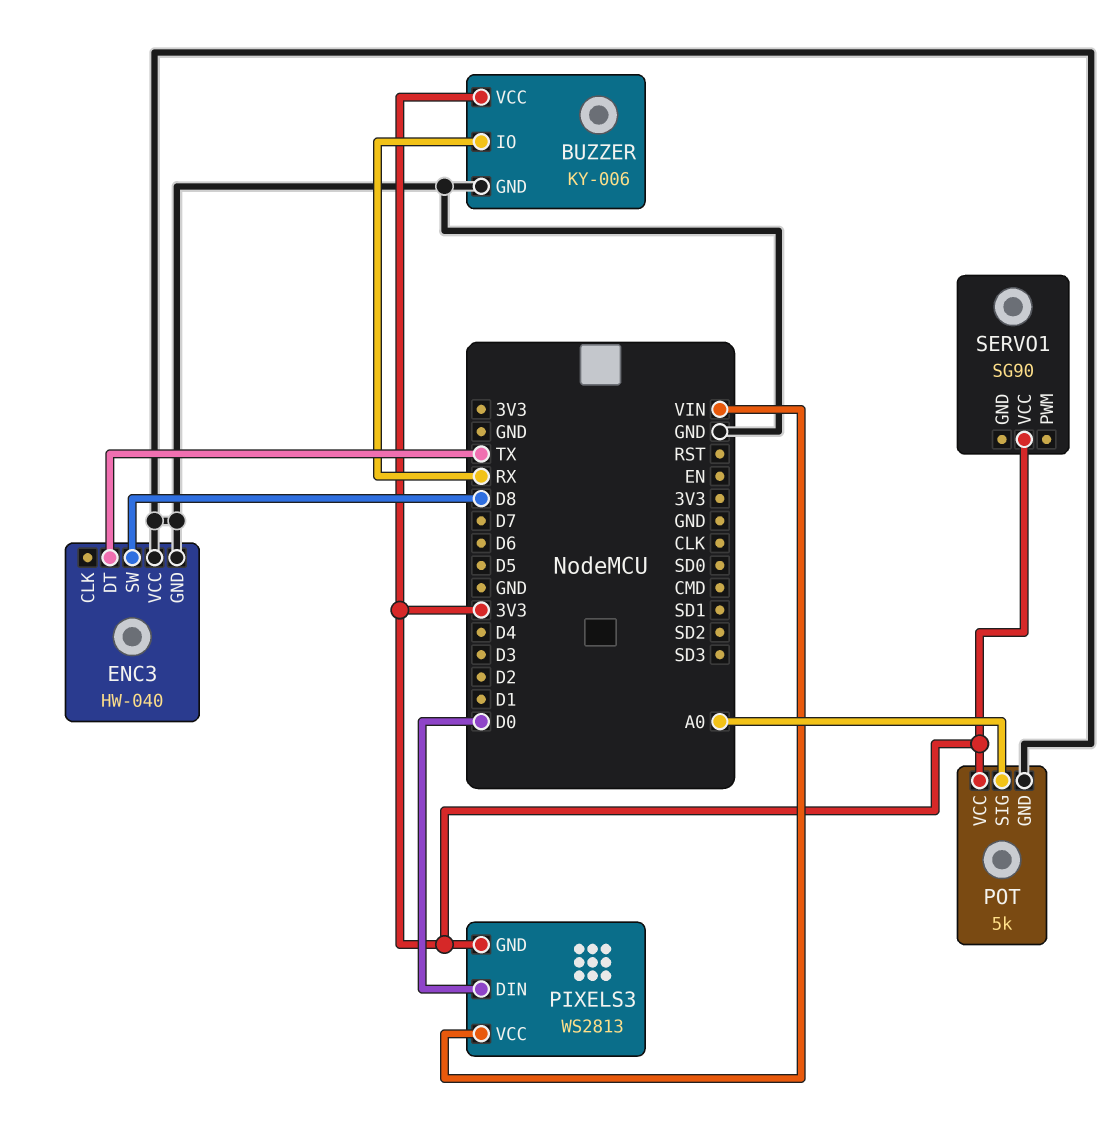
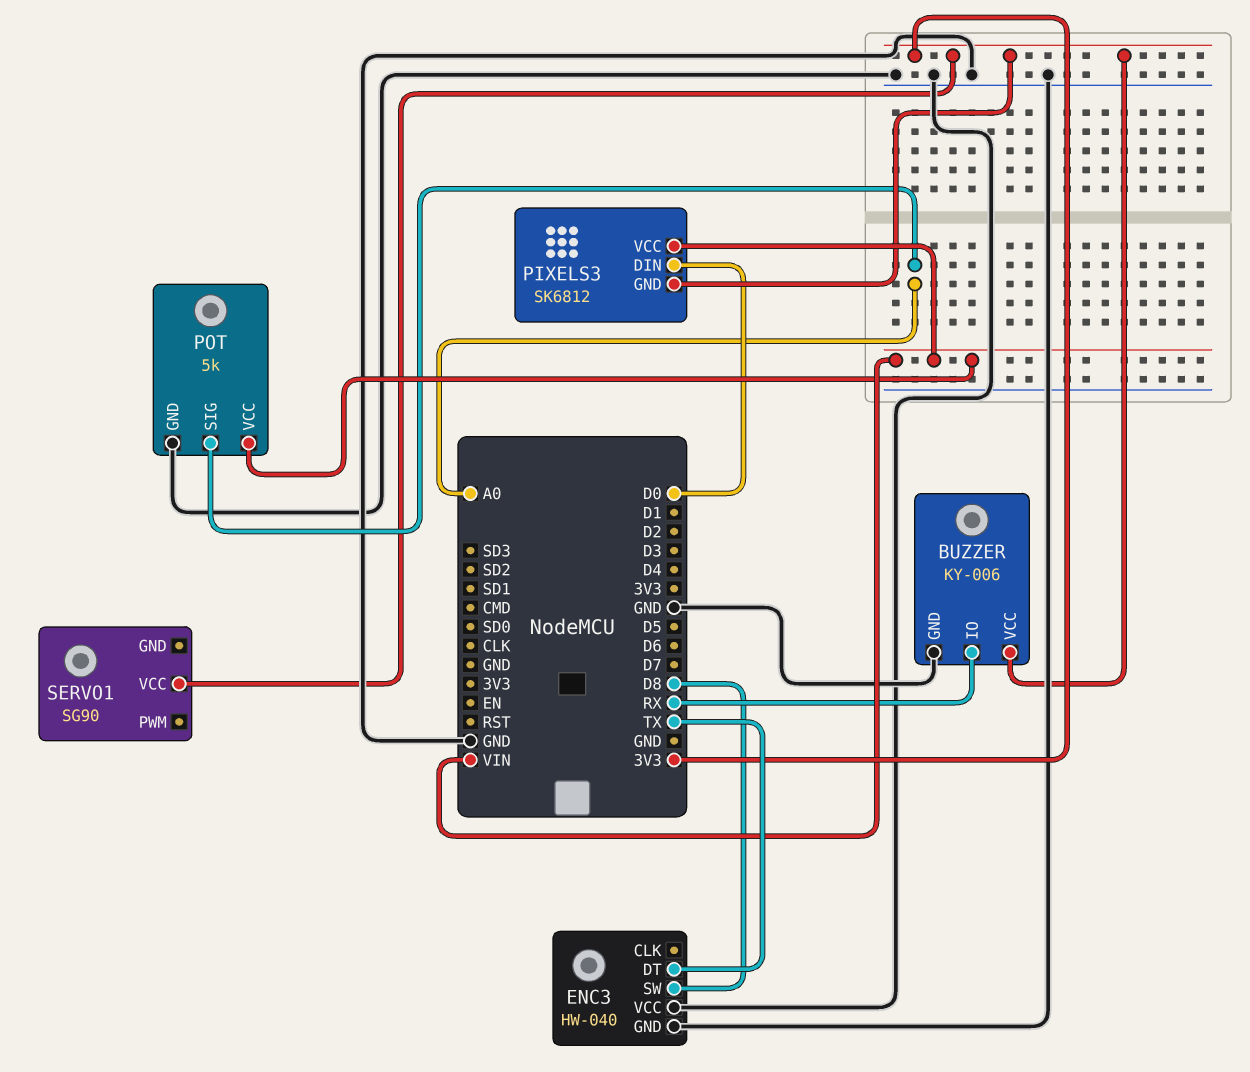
PIXELS3: WS2813 -> SK6812
POT pin VCC: 3V3 -> VIN

